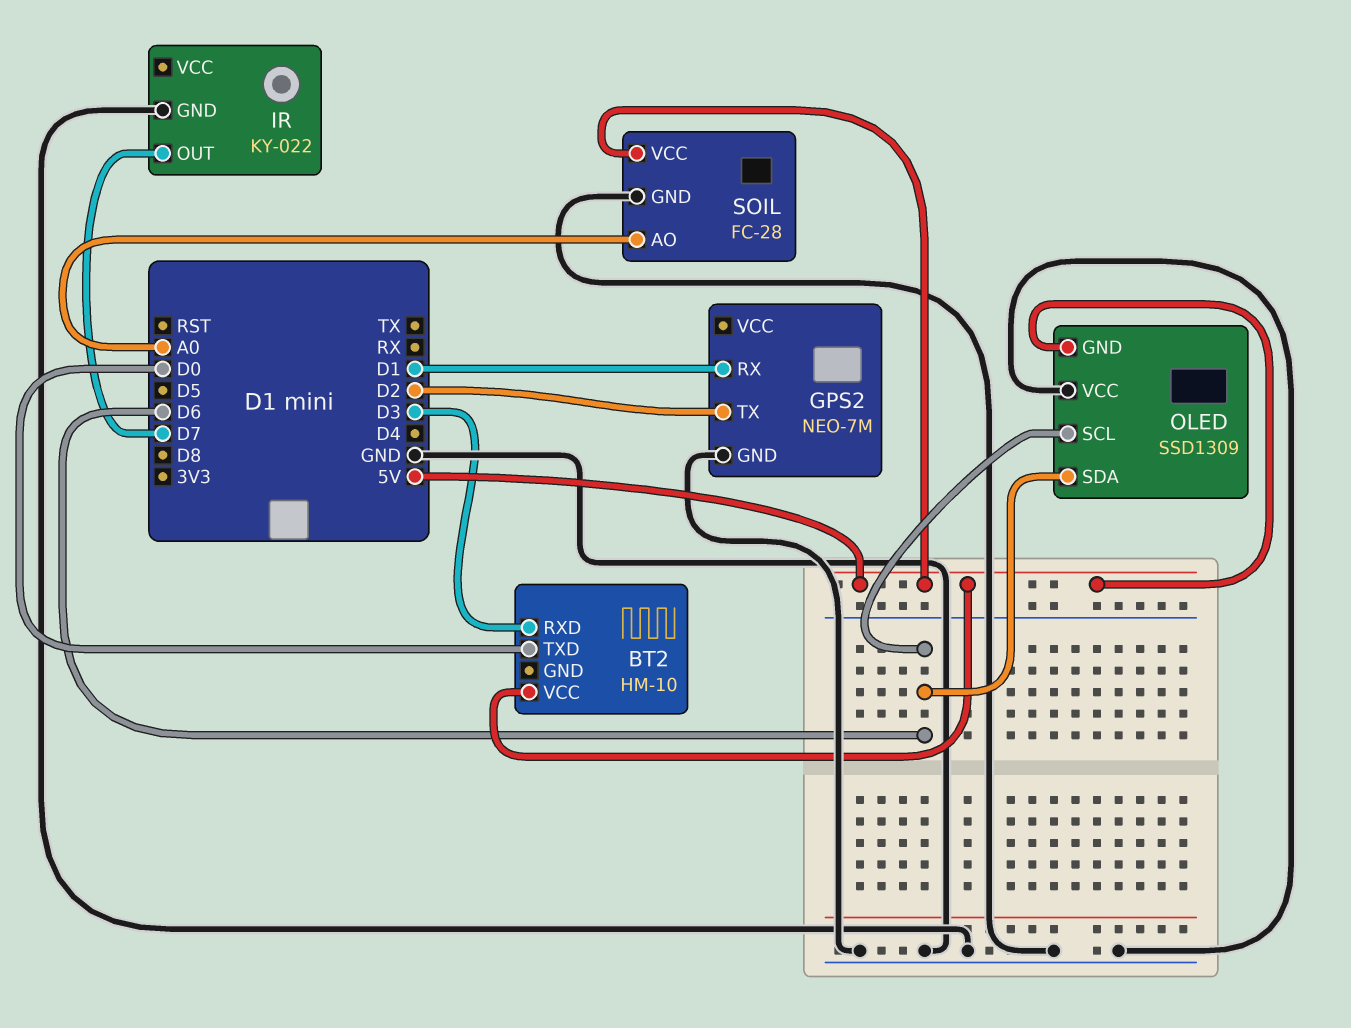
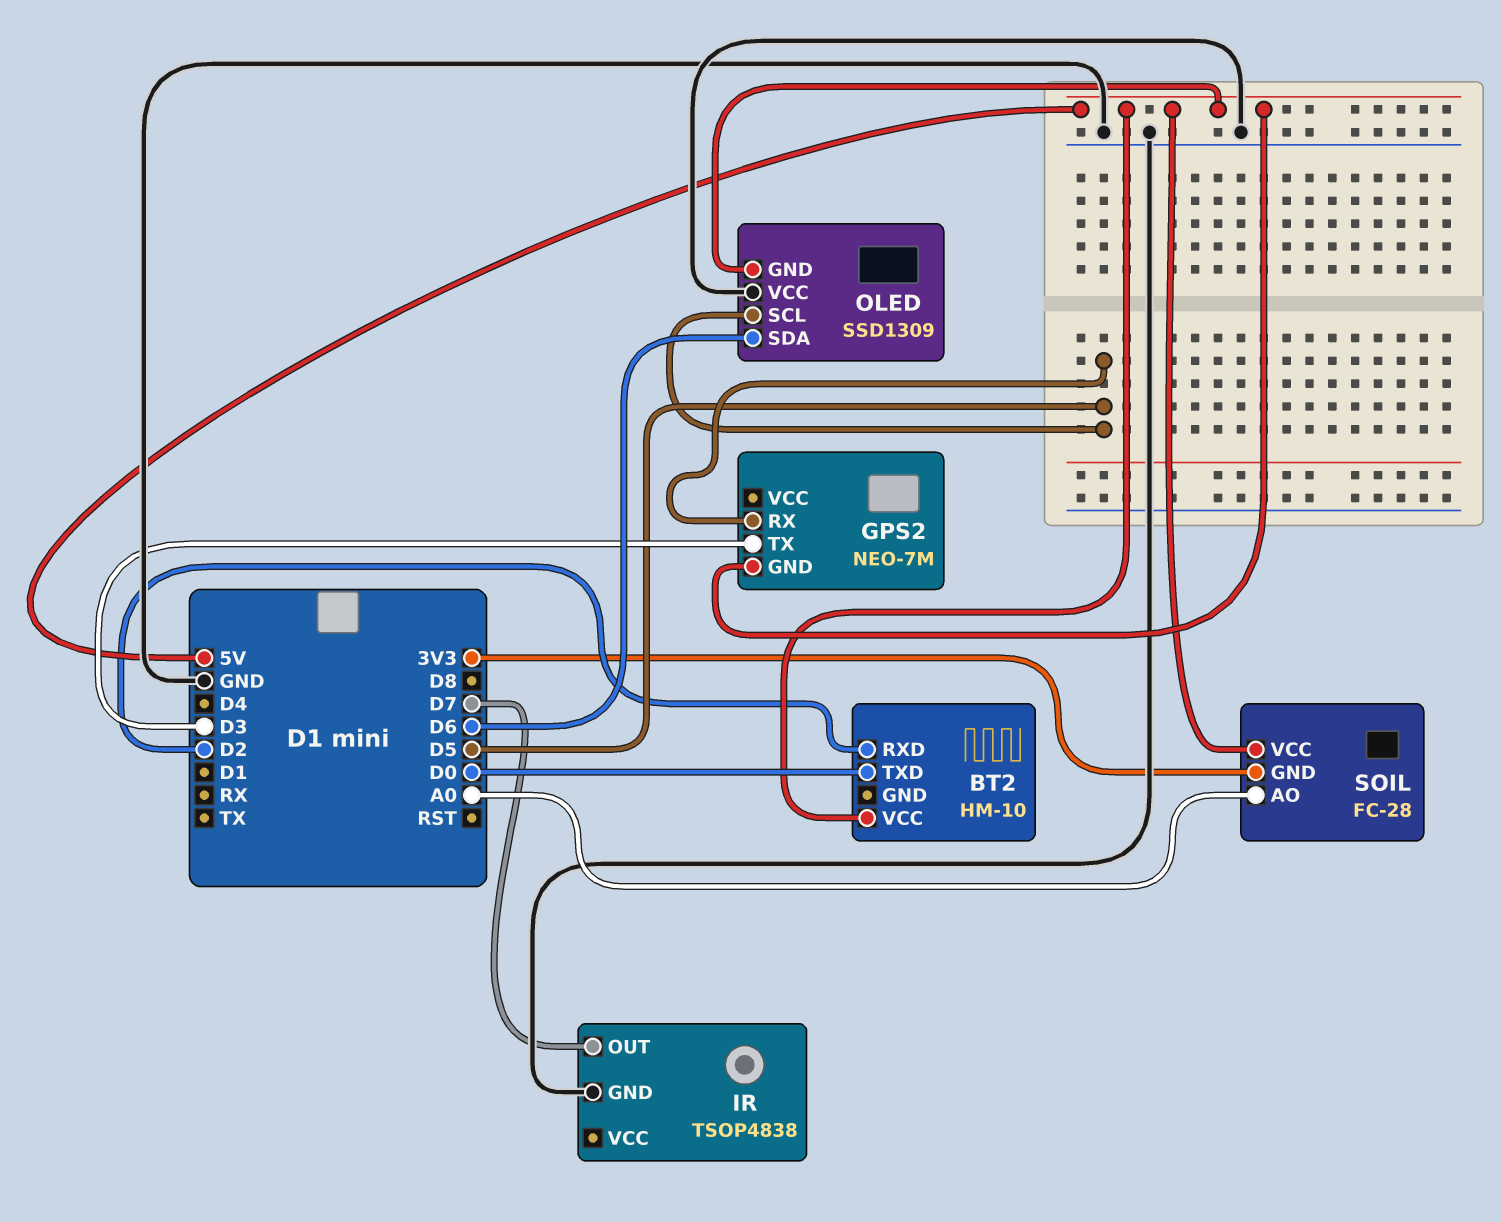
BT2 pin RXD: D3 -> D2
GPS2 pin GND: GND -> 5V
GPS2 pin RX: D1 -> D5
GPS2 pin TX: D2 -> D3
IR: KY-022 -> TSOP4838
OLED pin SCL: D6 -> D5
SOIL pin GND: GND -> 3V3

